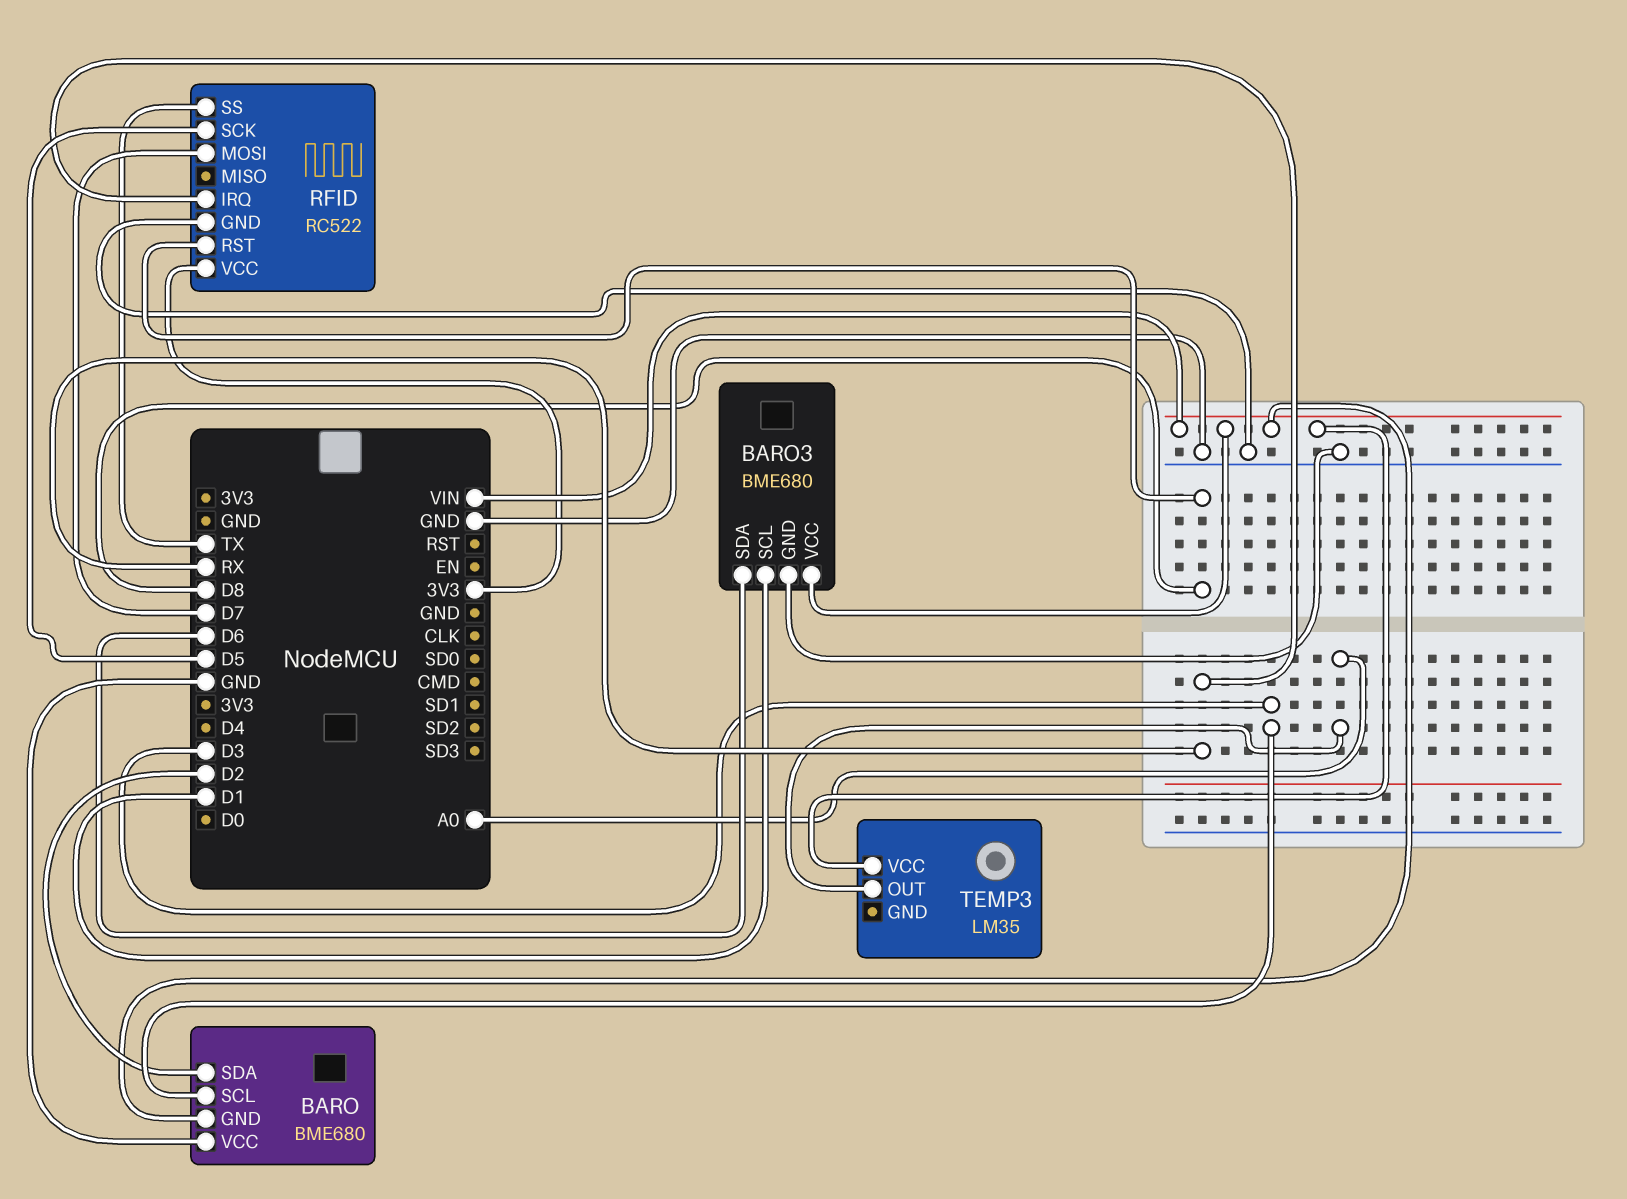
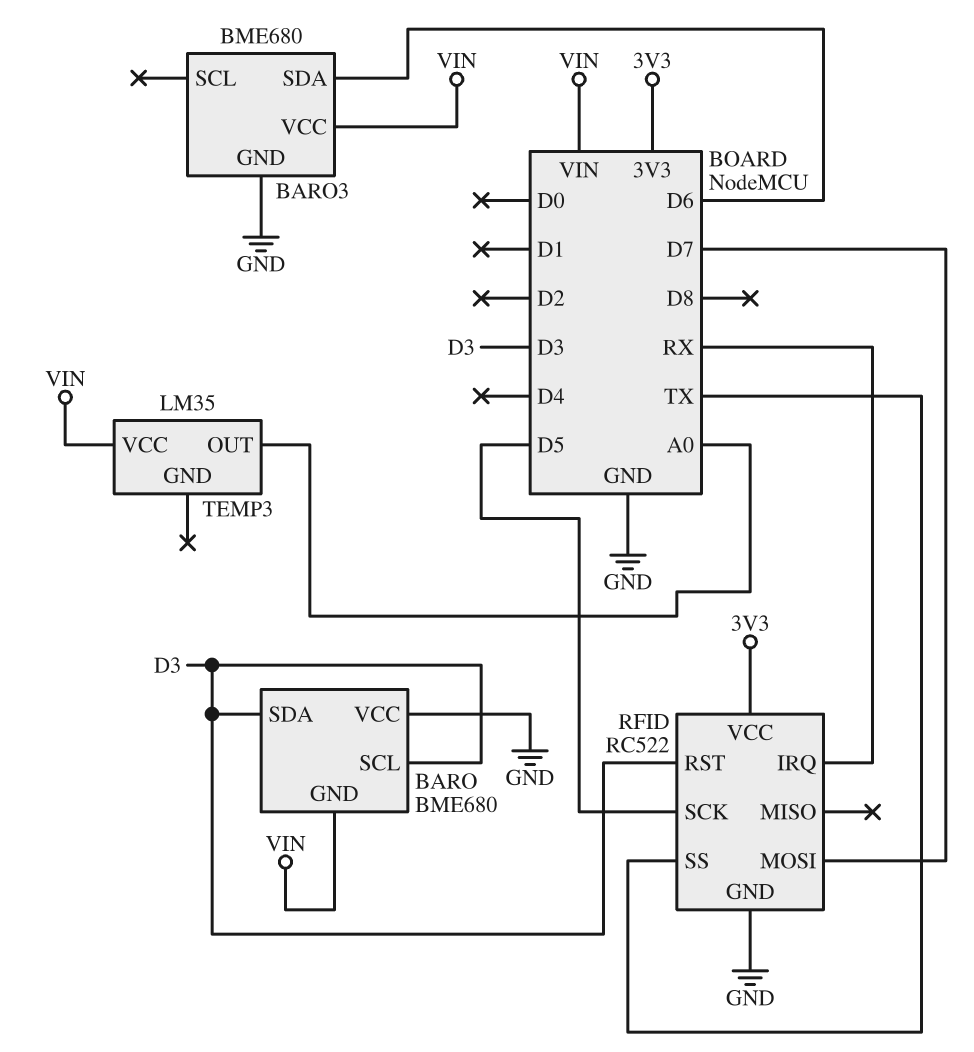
BARO pin SDA: D2 -> D3
BARO3 pin SCL: D1 -> none
RFID pin RST: D8 -> D3

